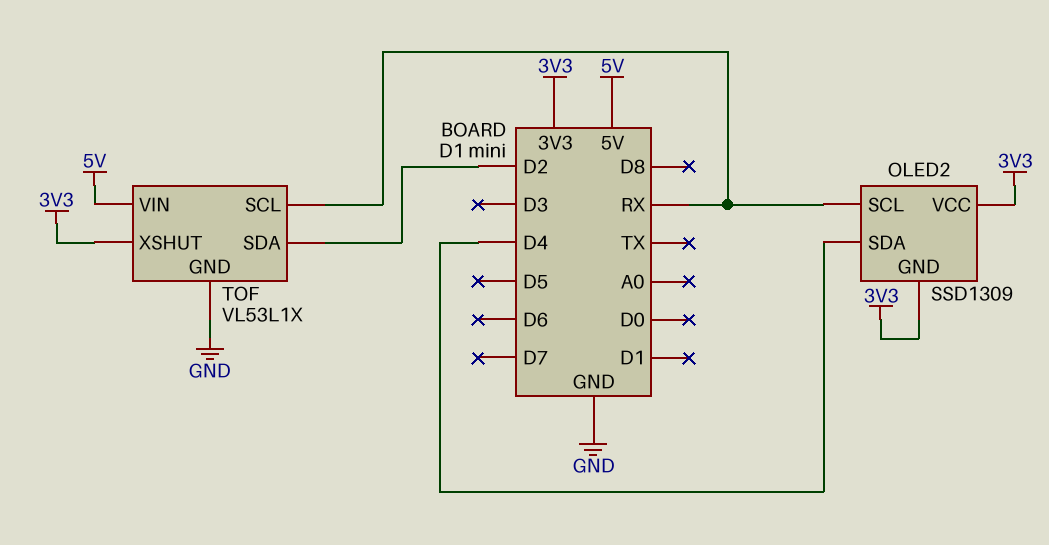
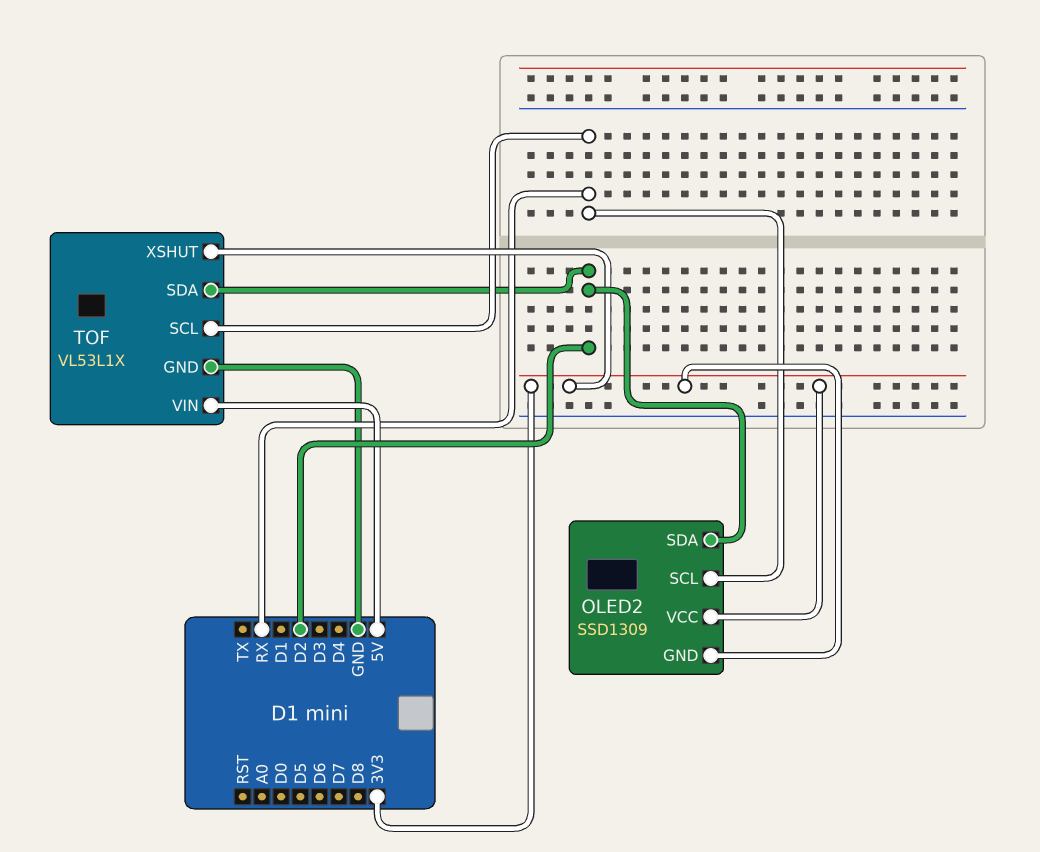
OLED2 pin SDA: D4 -> D2

